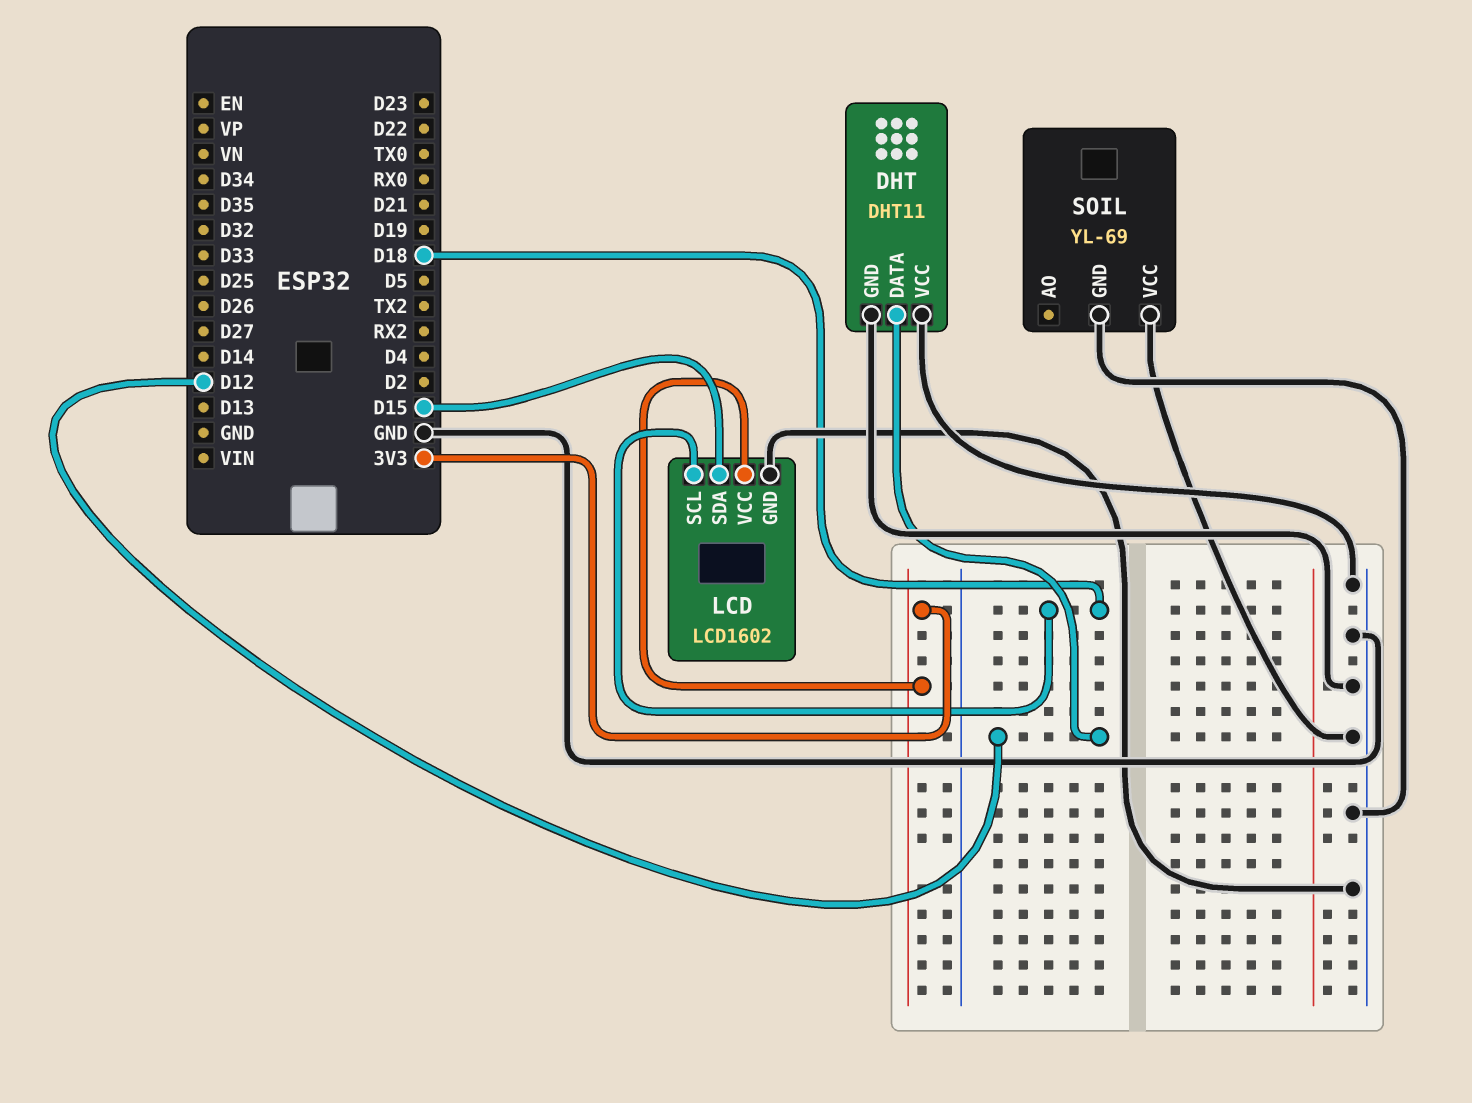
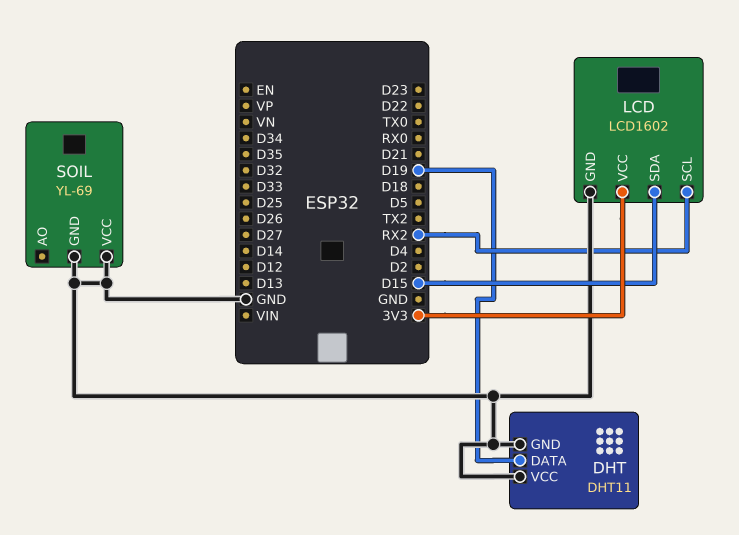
DHT pin DATA: D12 -> D19
LCD pin SCL: D18 -> RX2

